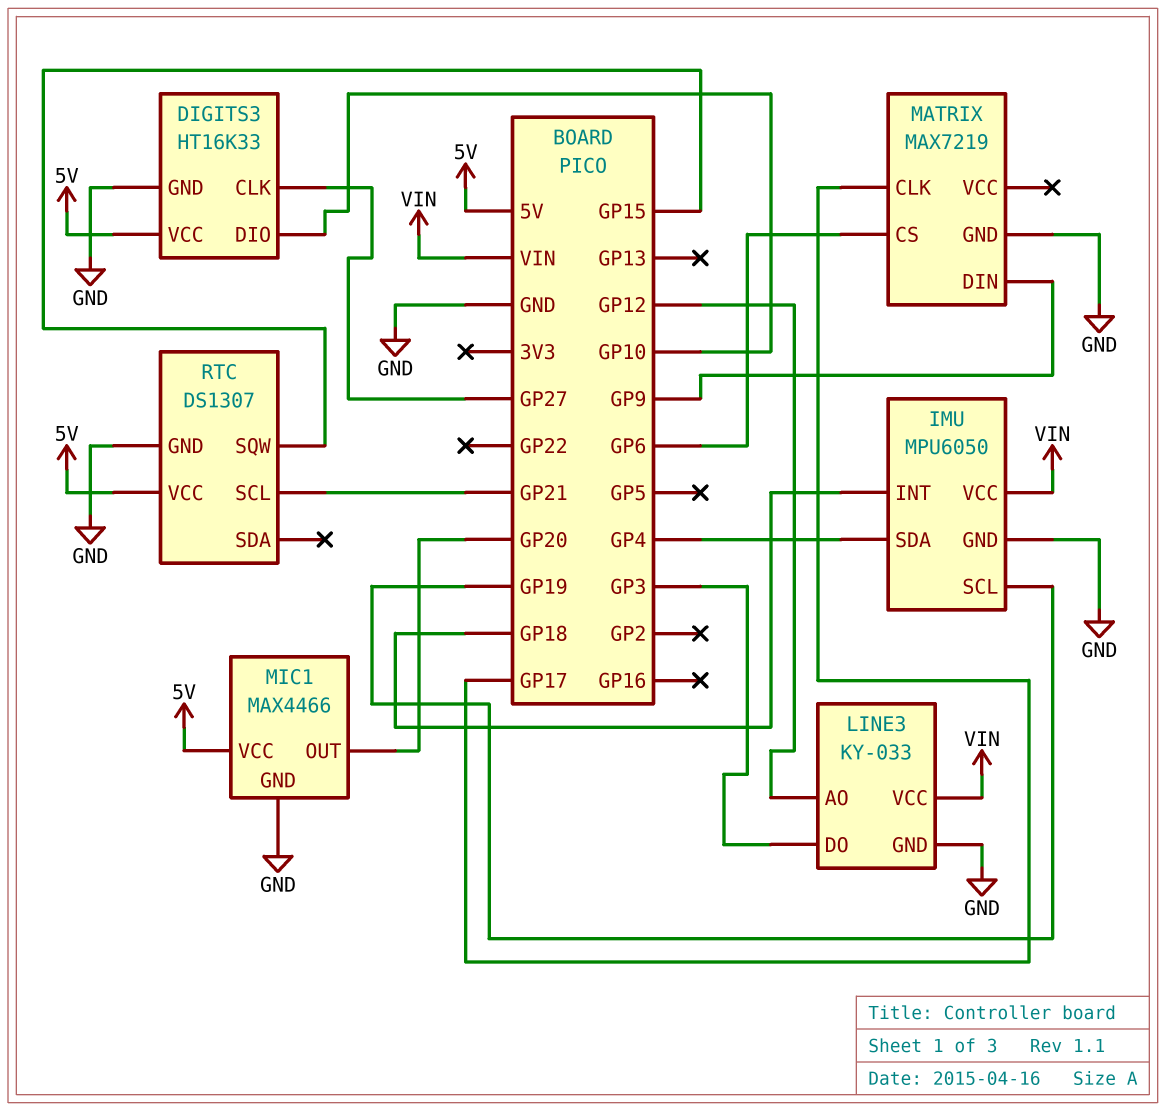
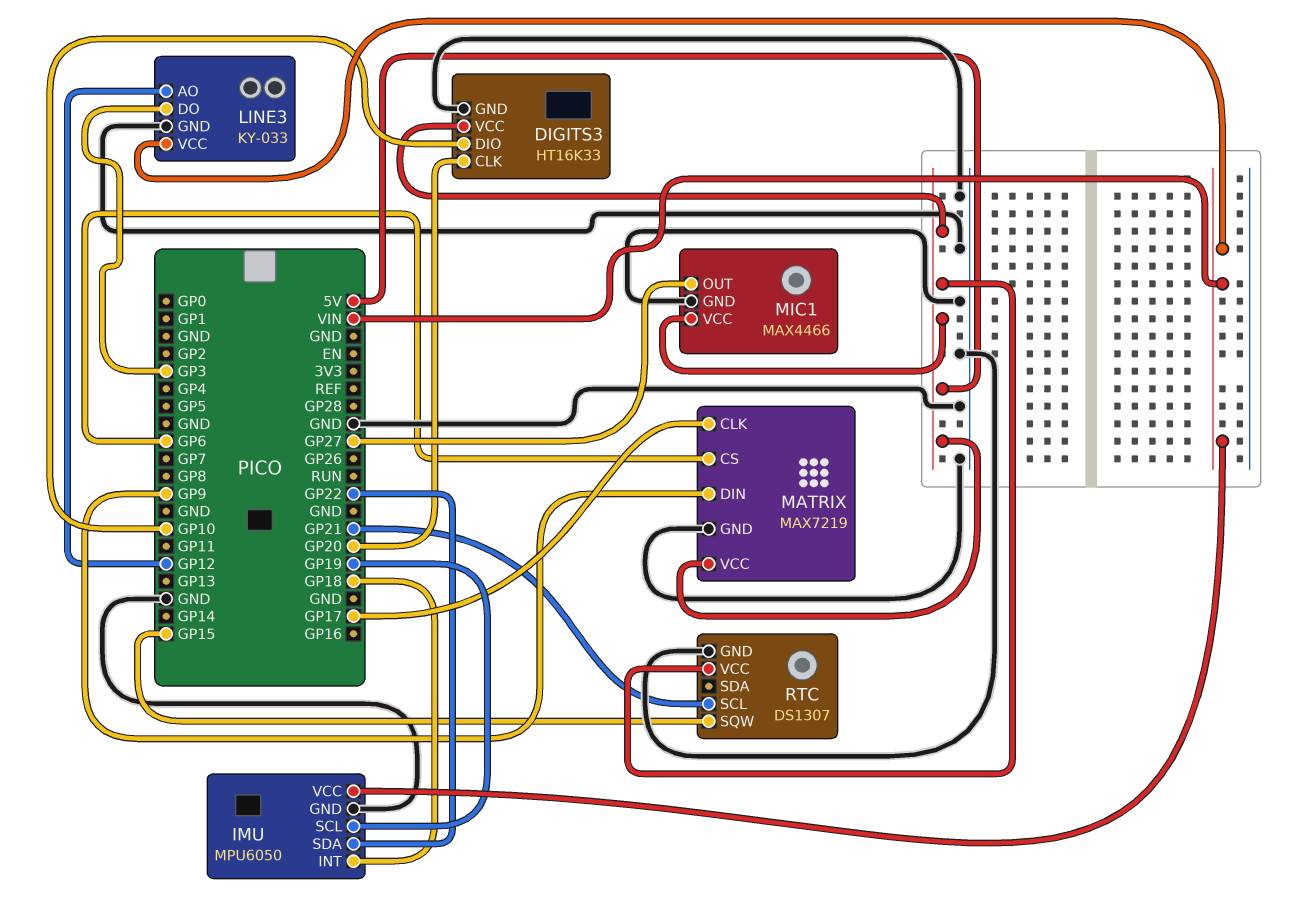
DIGITS3 pin CLK: GP27 -> GP20
IMU pin SDA: GP4 -> GP22
MATRIX pin VCC: none -> 5V
MIC1 pin OUT: GP20 -> GP27

